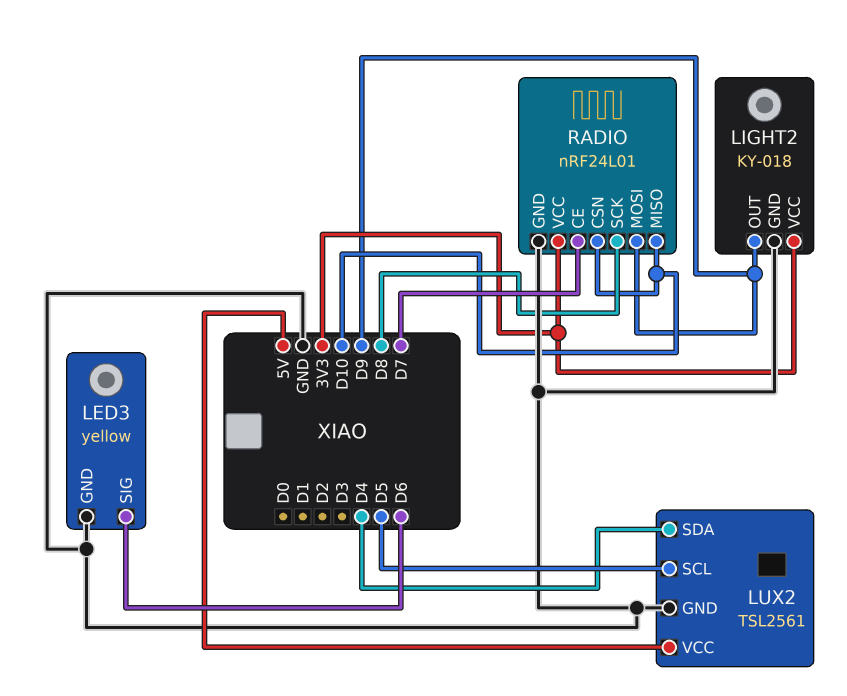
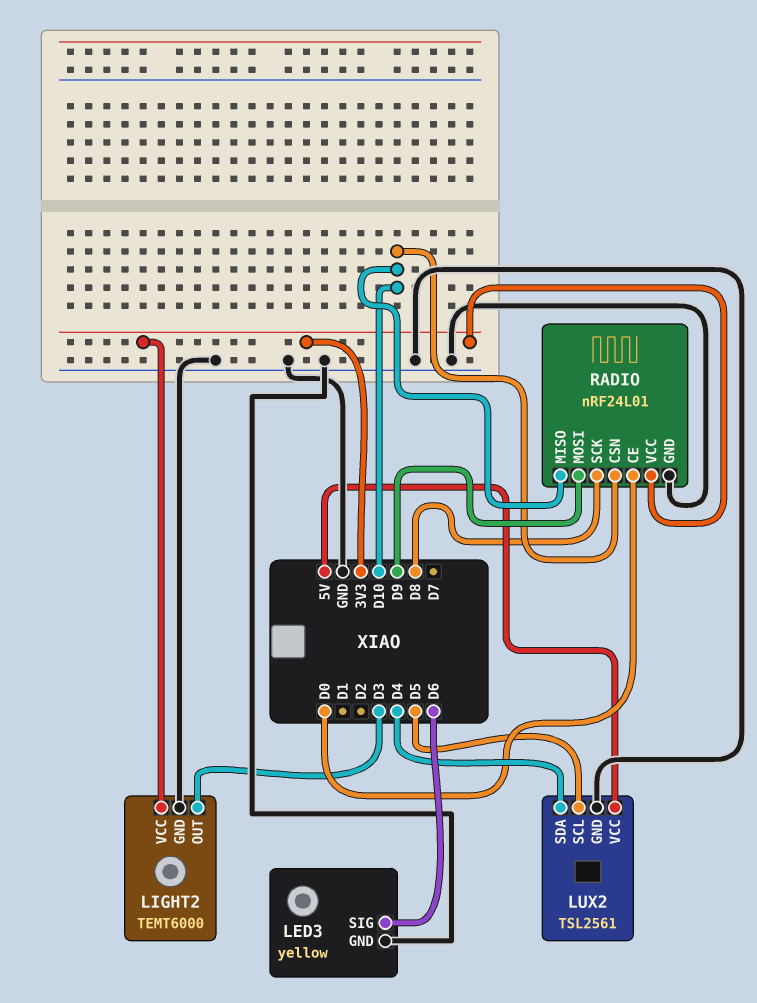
LIGHT2: KY-018 -> TEMT6000
LIGHT2 pin OUT: D9 -> D3
RADIO pin CE: D7 -> D0

